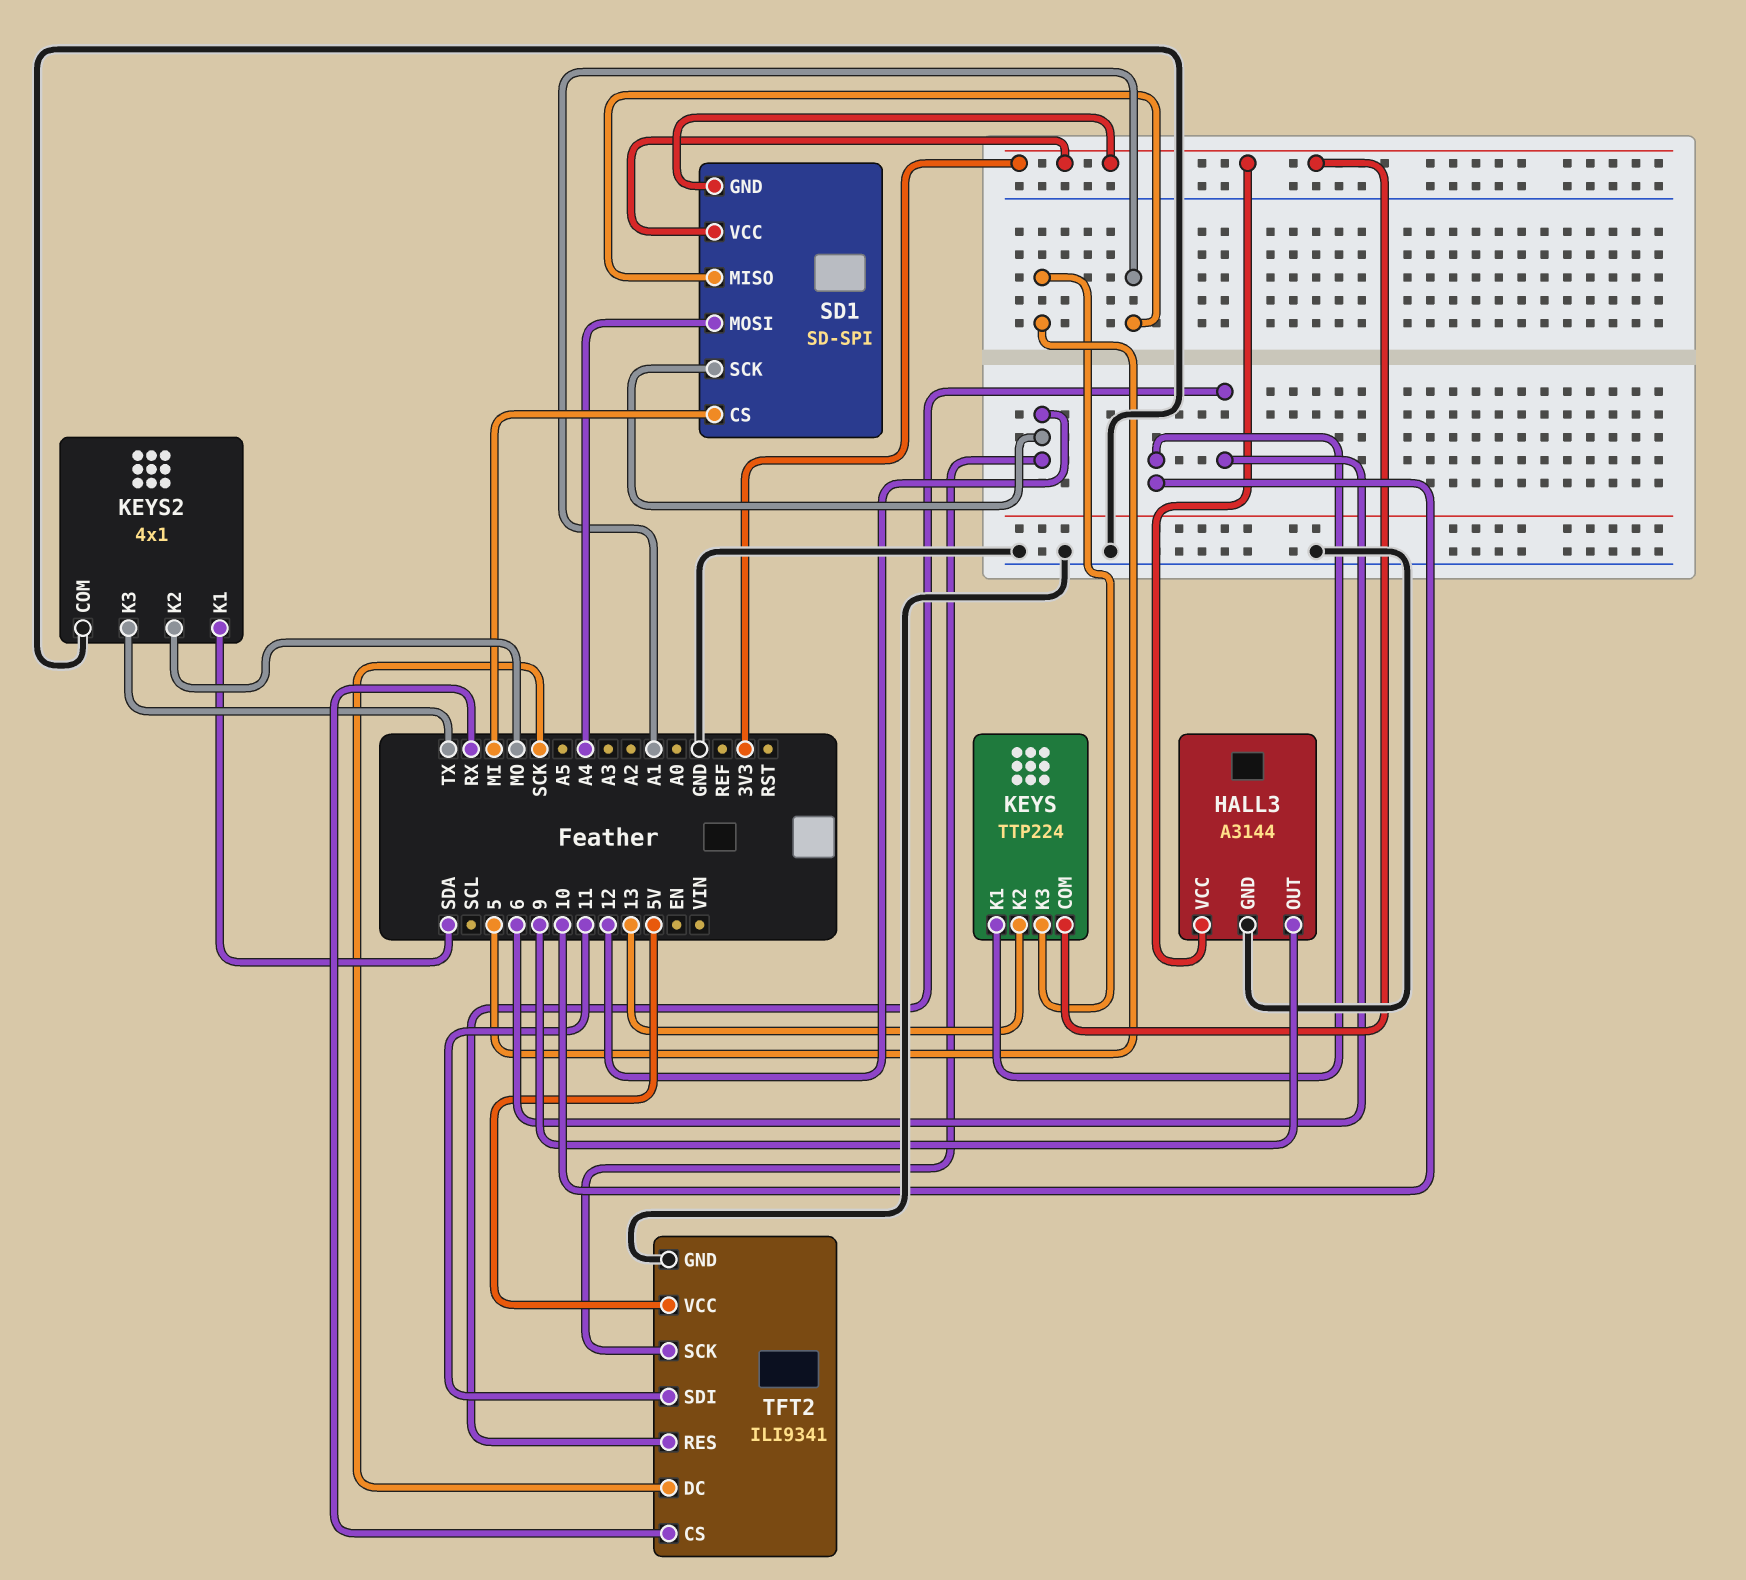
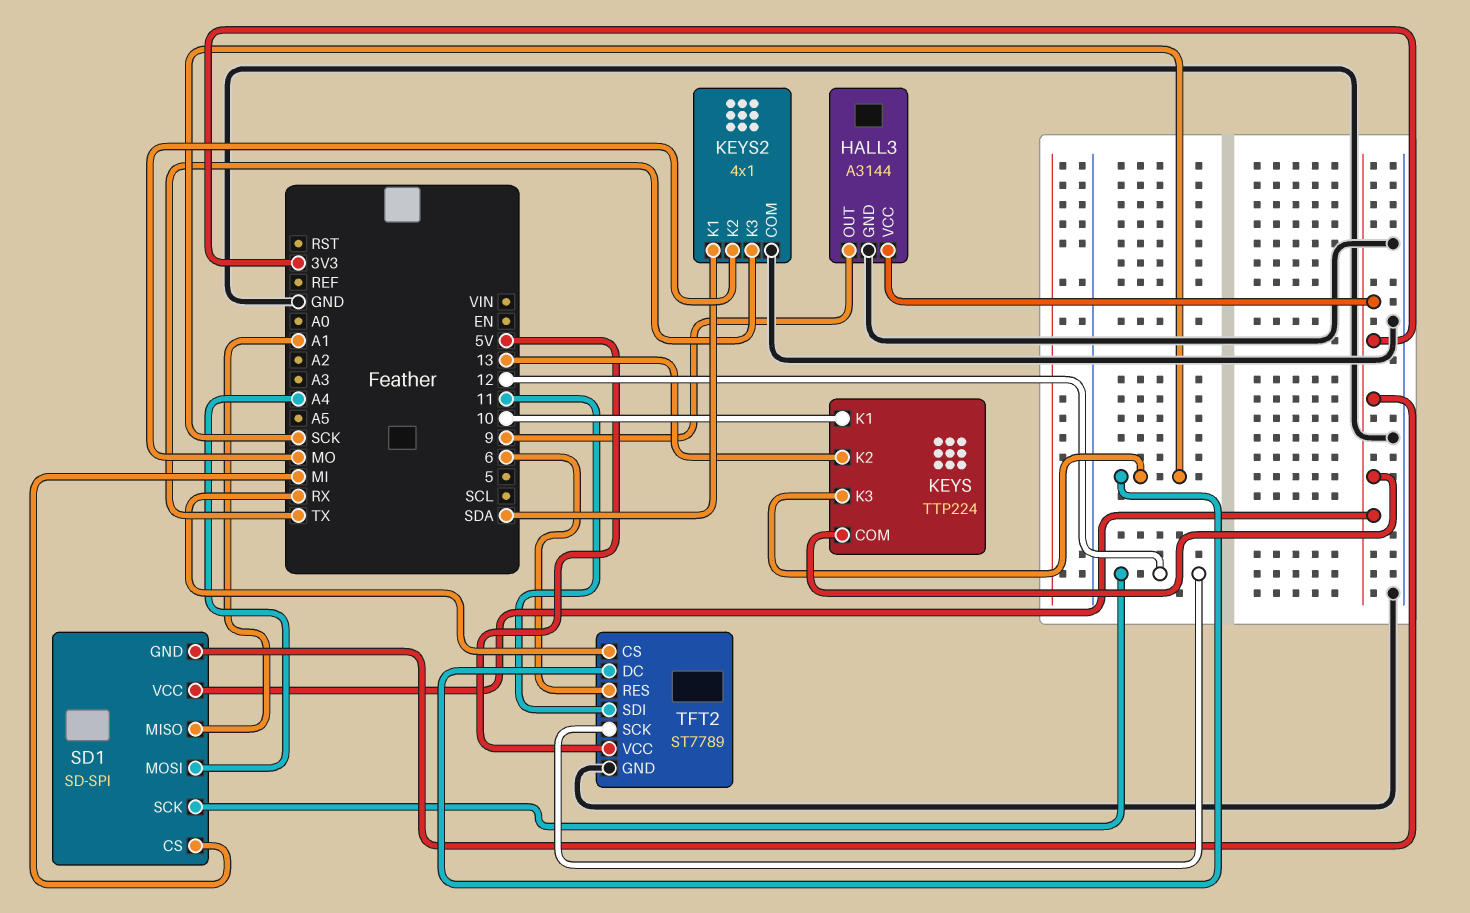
KEYS pin K3: 5 -> SCK
TFT2: ILI9341 -> ST7789

